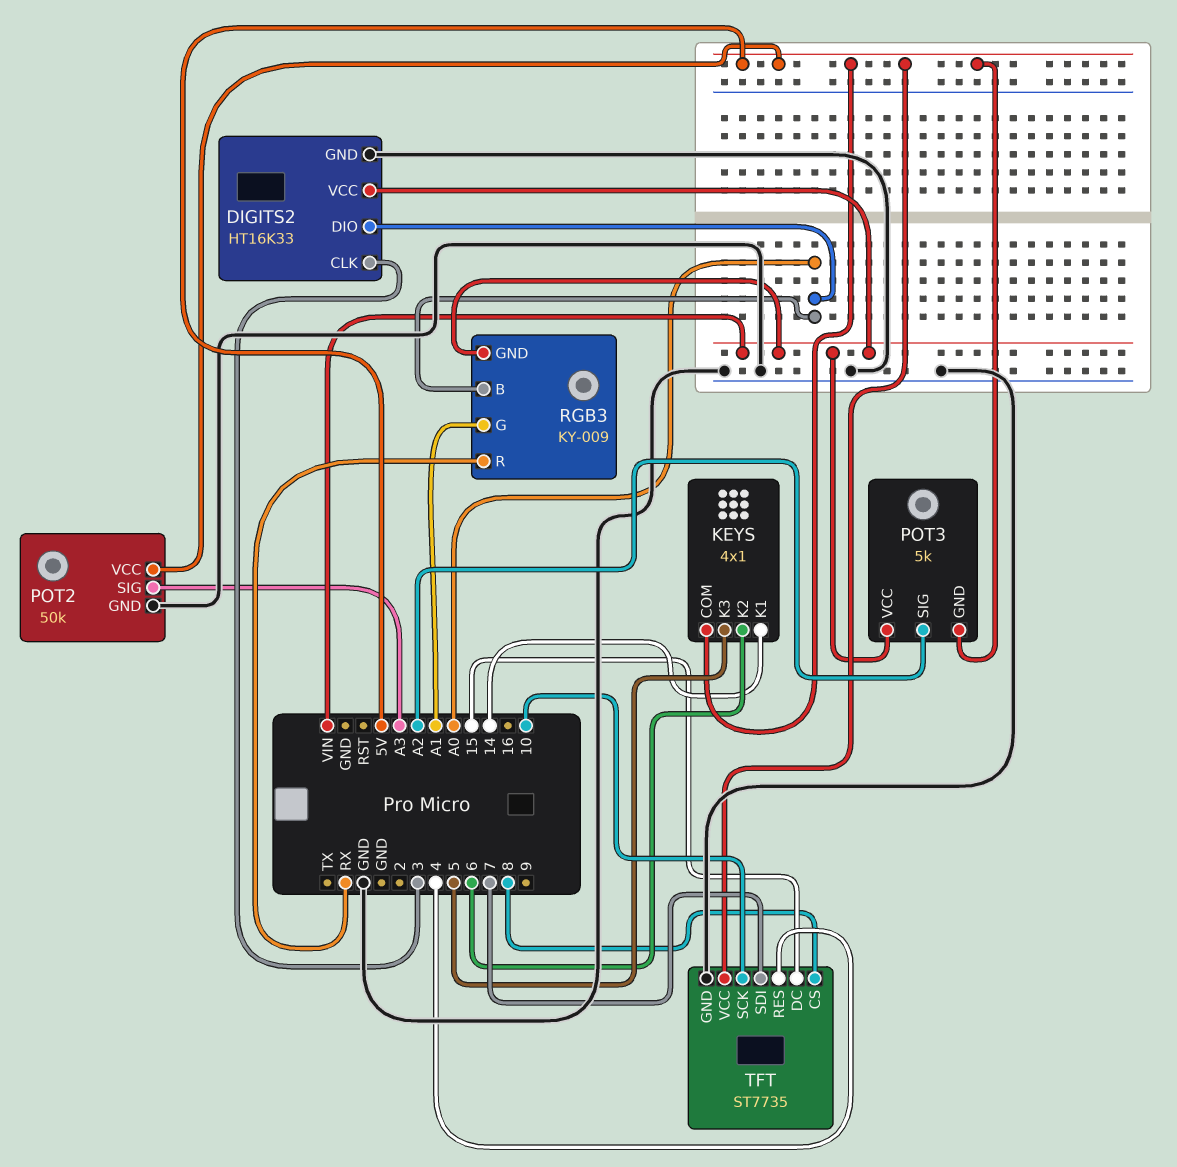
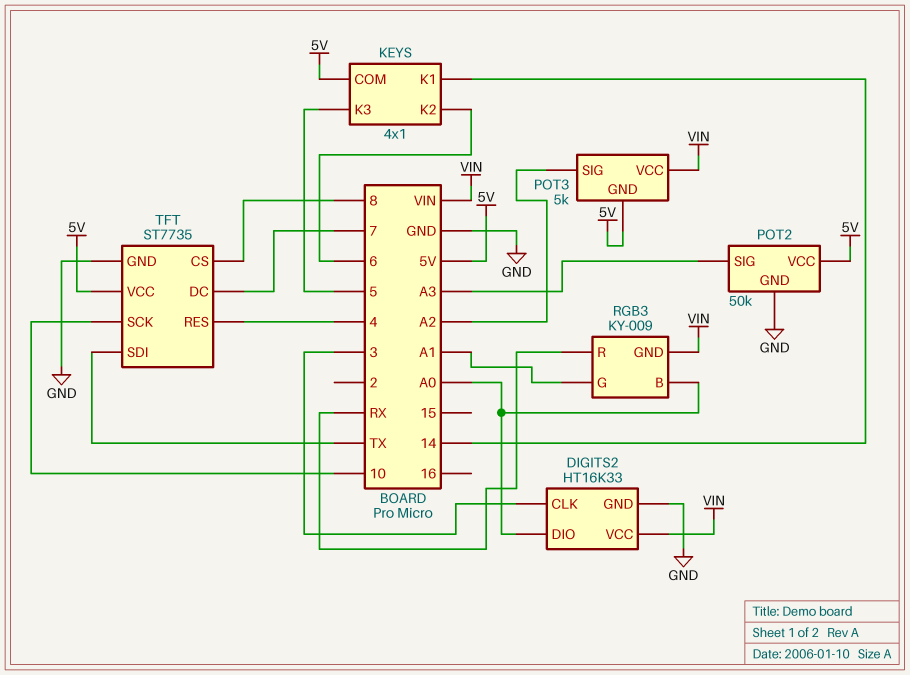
TFT pin DC: 15 -> 7
TFT pin SDI: 7 -> TX

